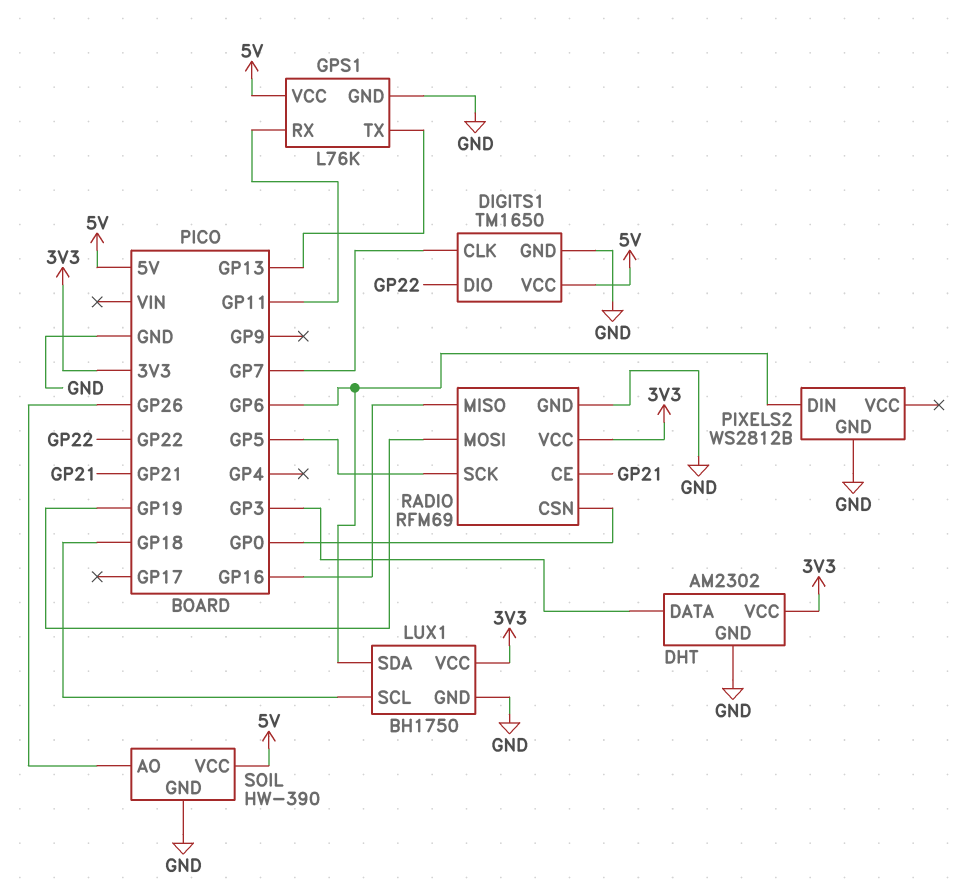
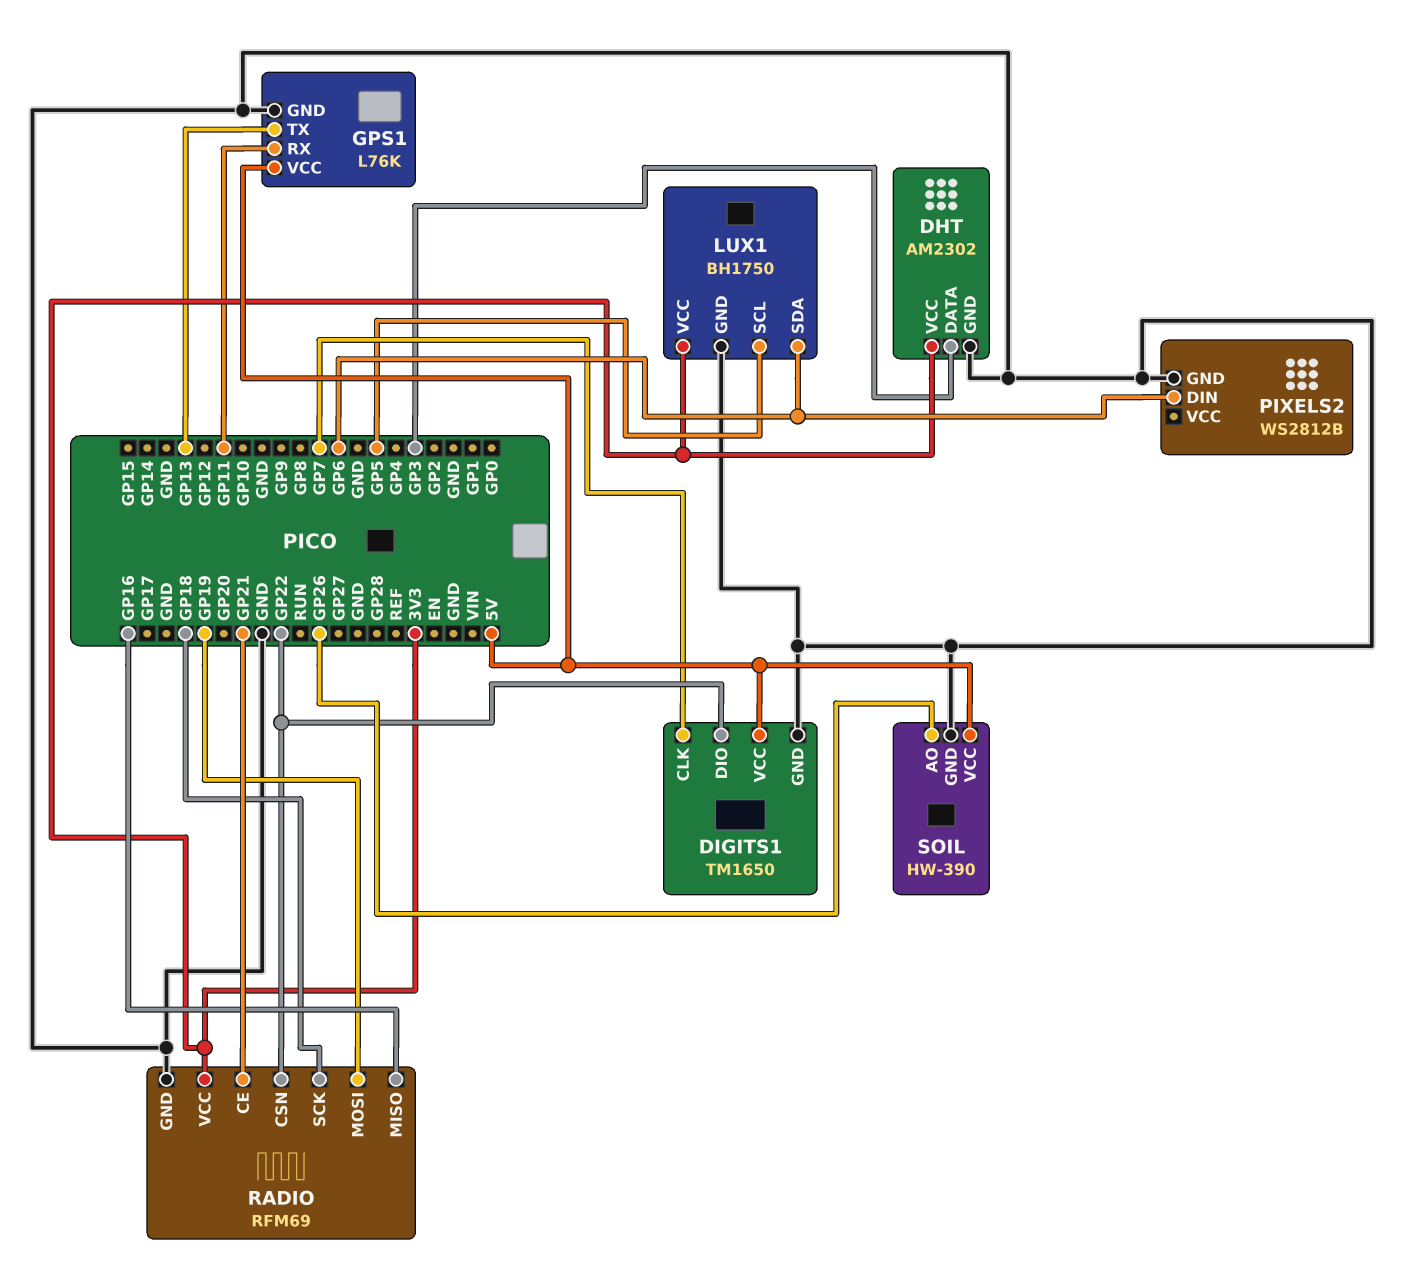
LUX1 pin SCL: GP18 -> GP5
RADIO pin CSN: GP0 -> GP22
RADIO pin SCK: GP5 -> GP18

